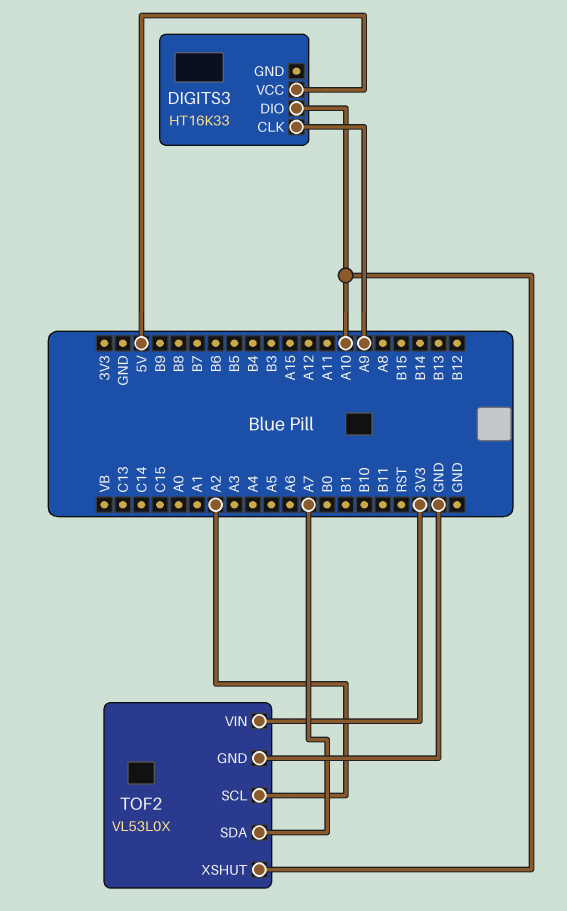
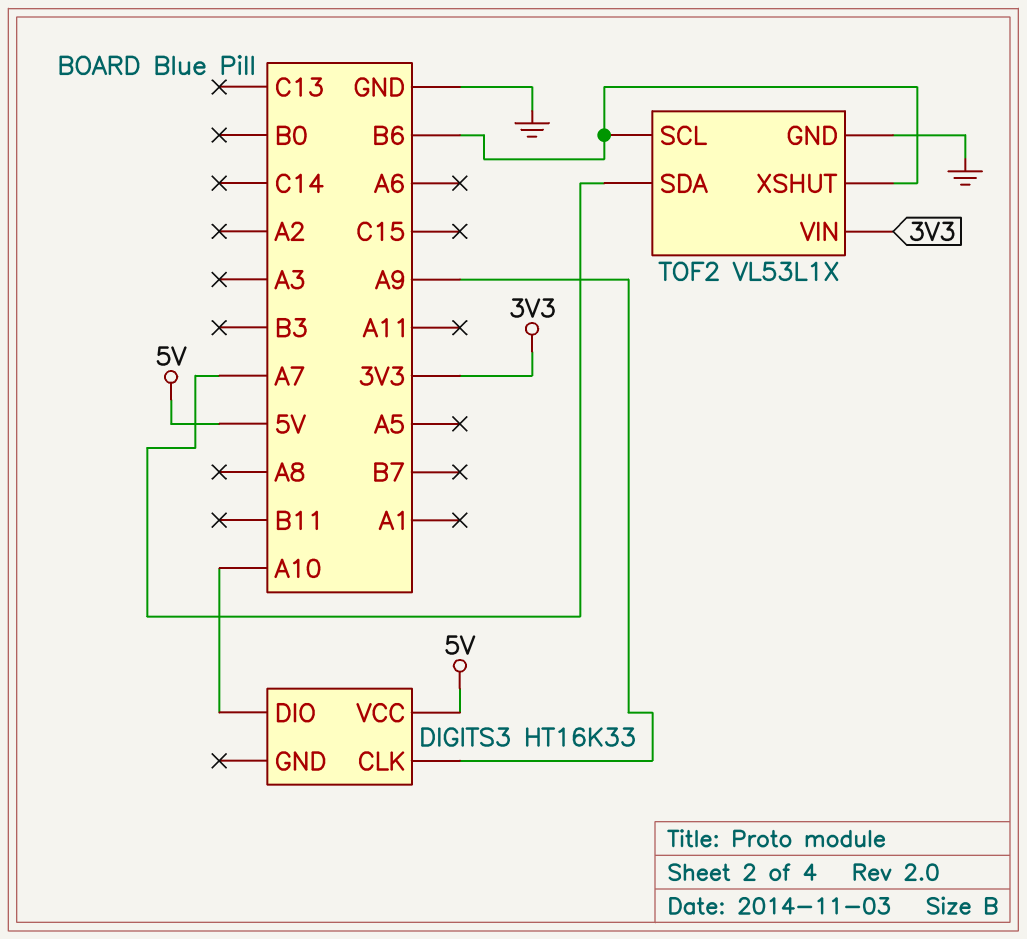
TOF2: VL53L0X -> VL53L1X
TOF2 pin SCL: A2 -> B6
TOF2 pin XSHUT: A10 -> B6

